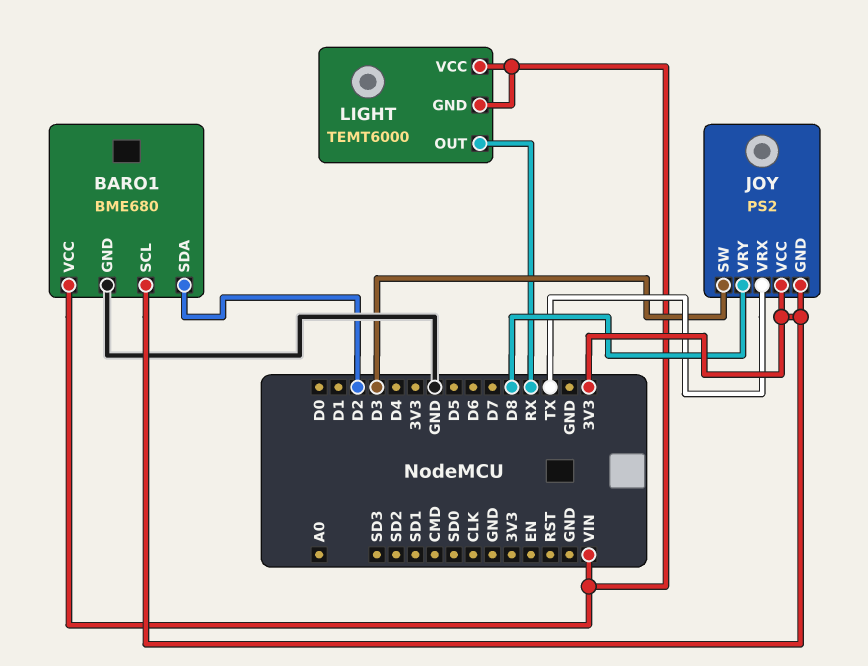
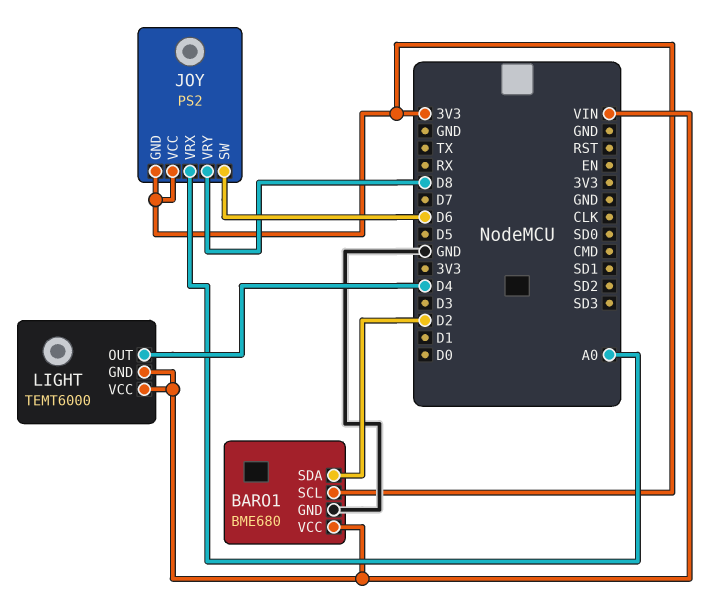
JOY pin SW: D3 -> D6
JOY pin VRX: TX -> A0
LIGHT pin OUT: RX -> D4

